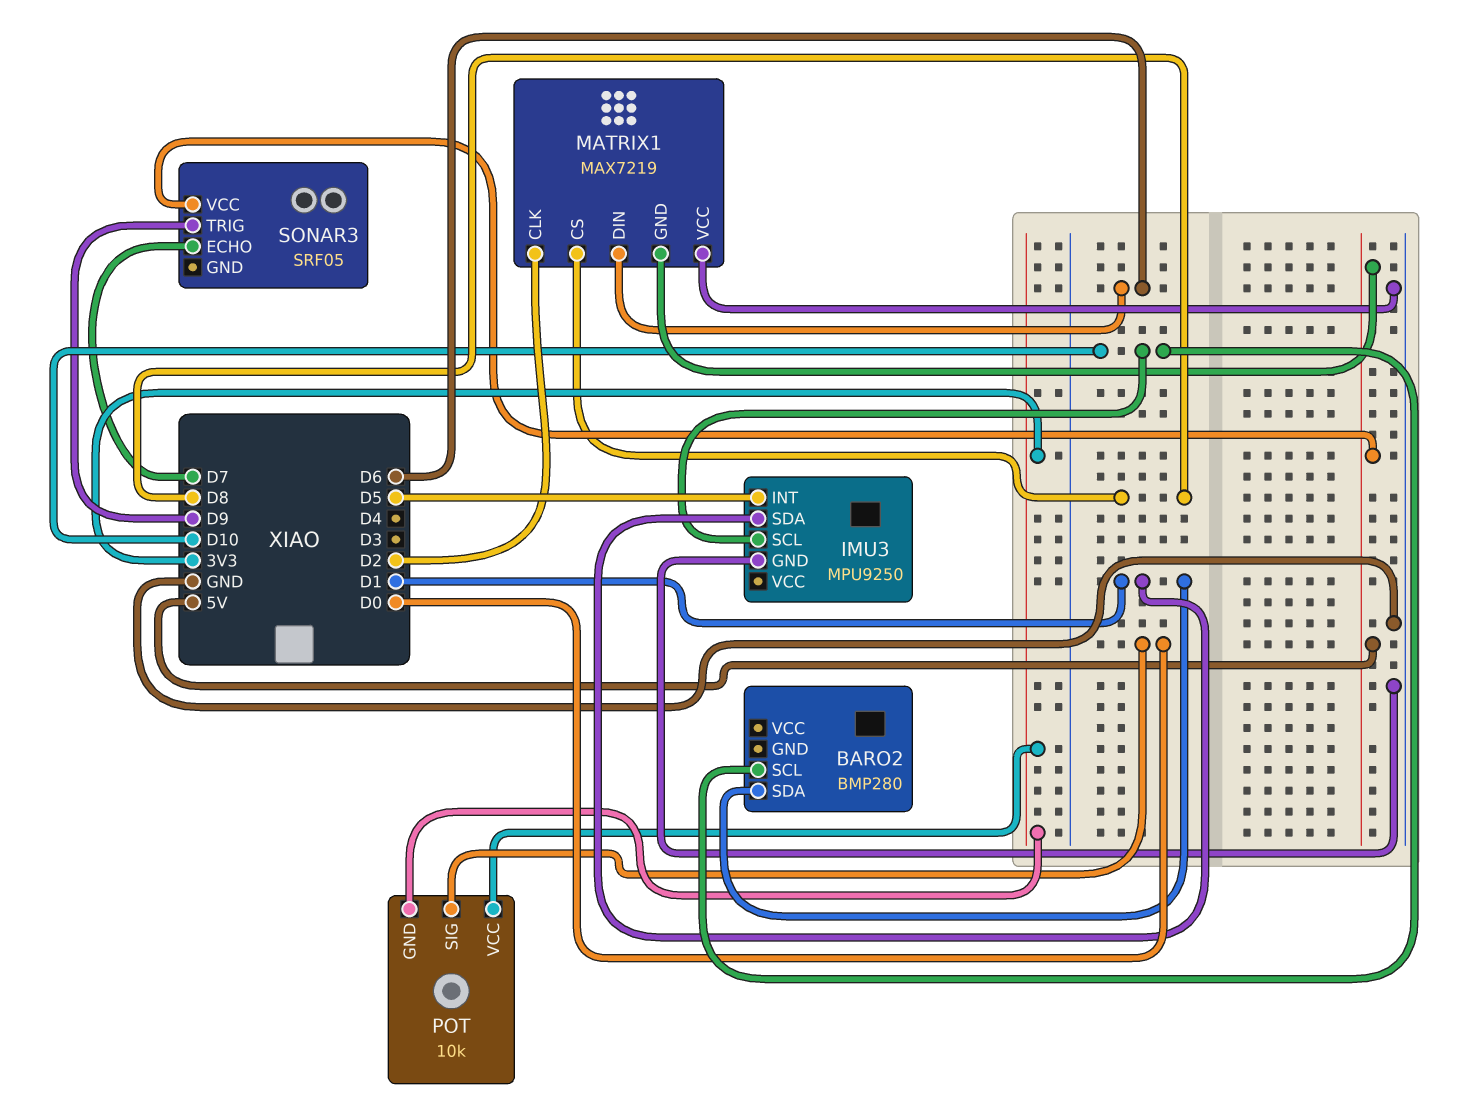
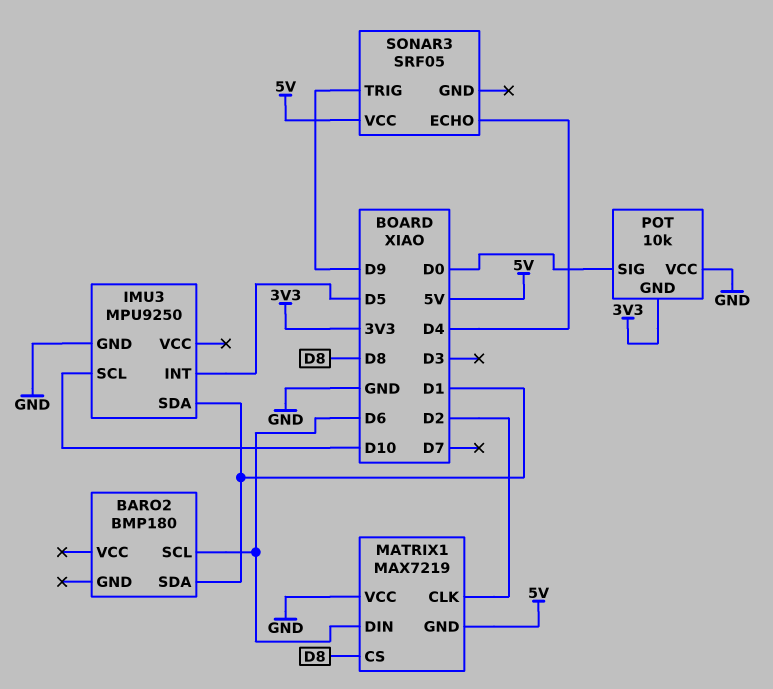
BARO2: BMP280 -> BMP180
BARO2 pin SCL: D10 -> D6
POT pin VCC: 3V3 -> GND
SONAR3 pin ECHO: D7 -> D4

